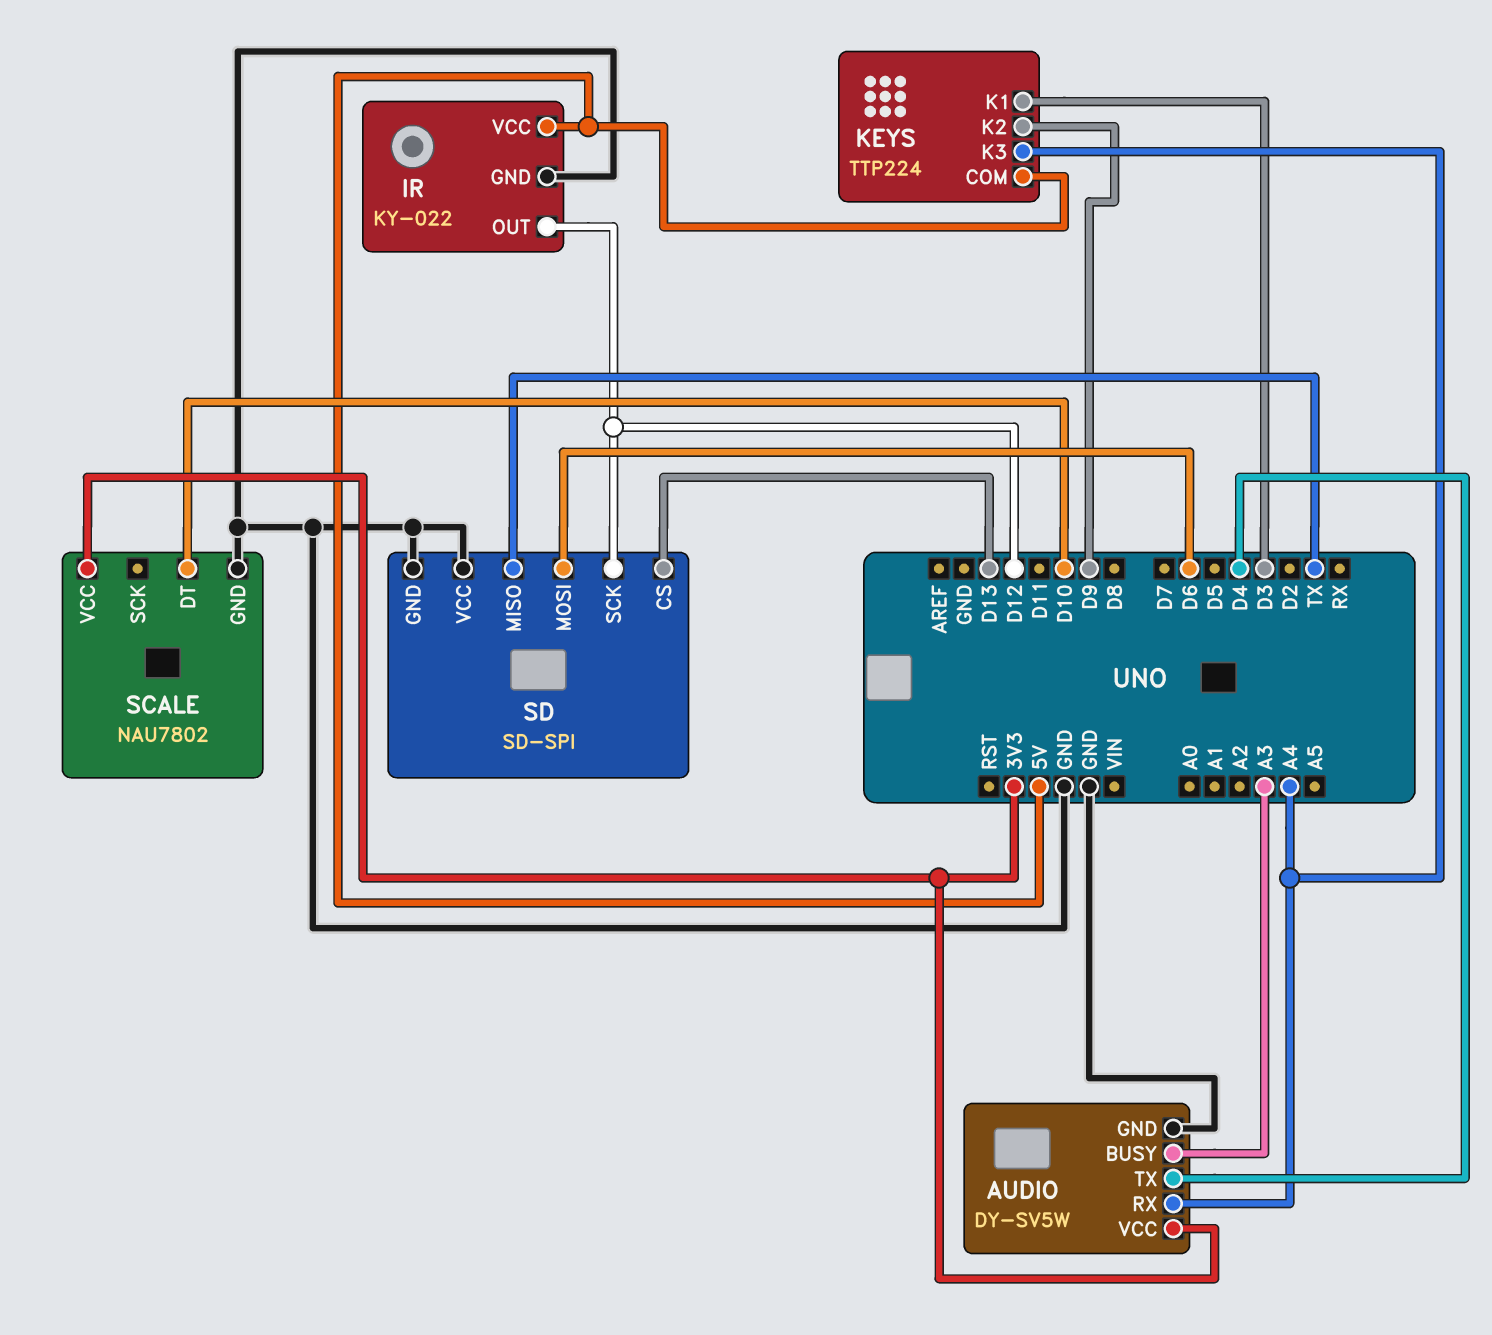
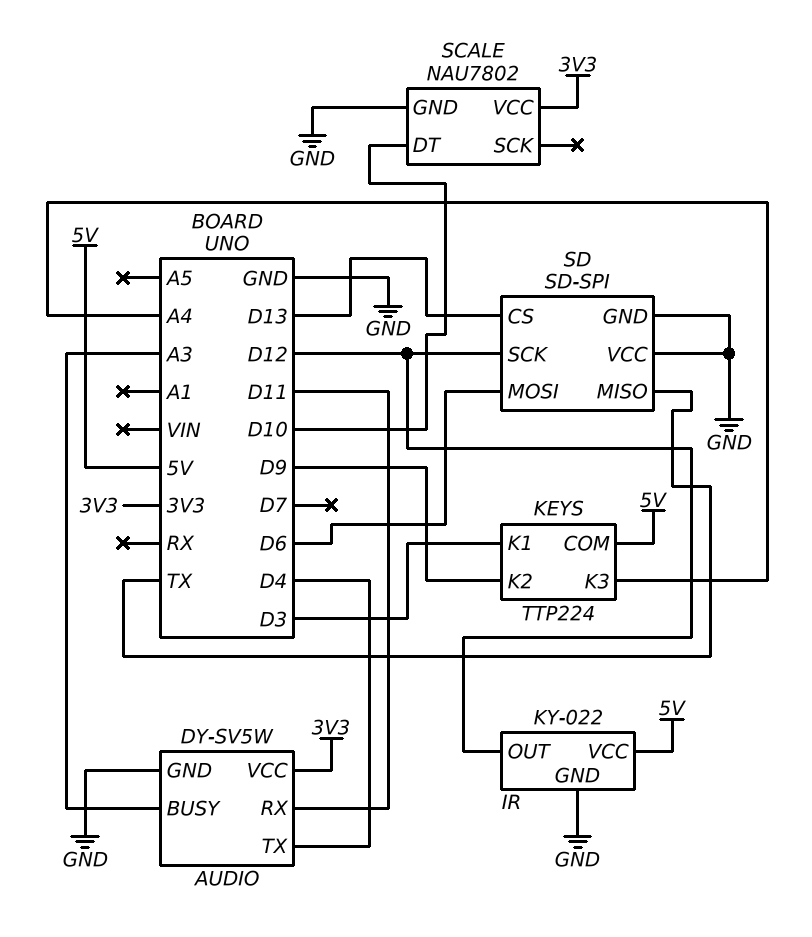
AUDIO pin RX: A4 -> D11

